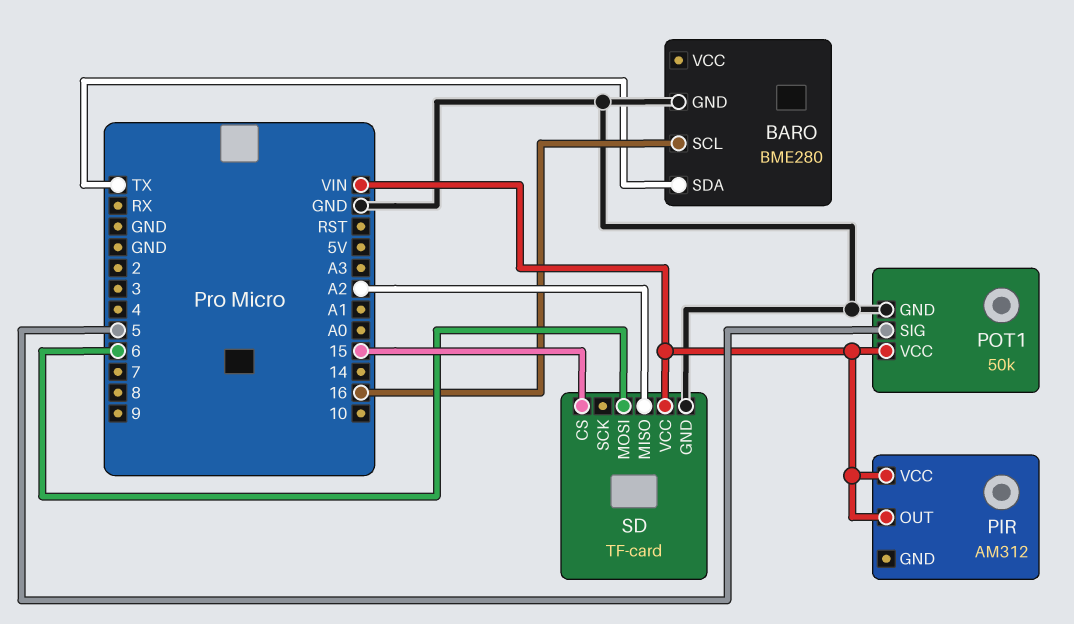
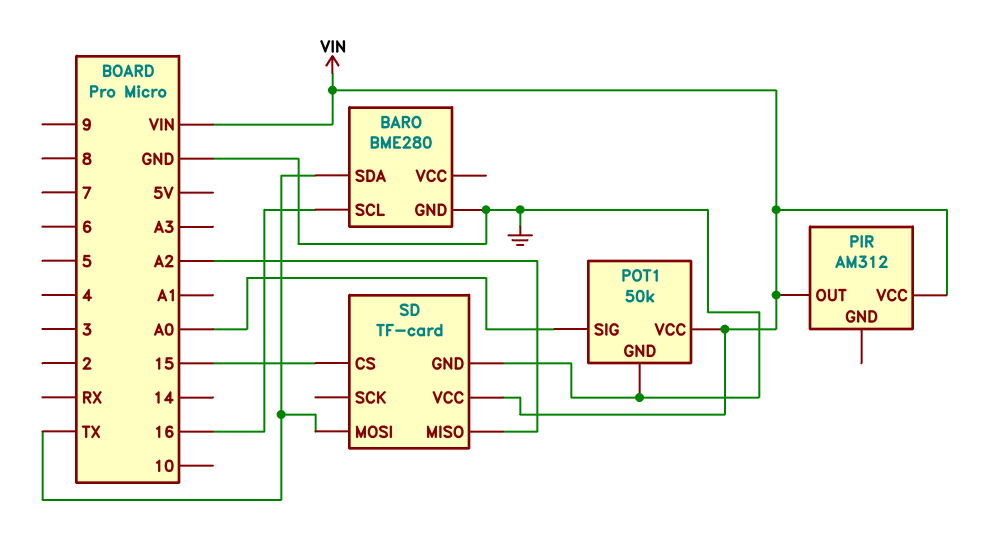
POT1 pin SIG: 5 -> A0
SD pin MOSI: 6 -> TX

